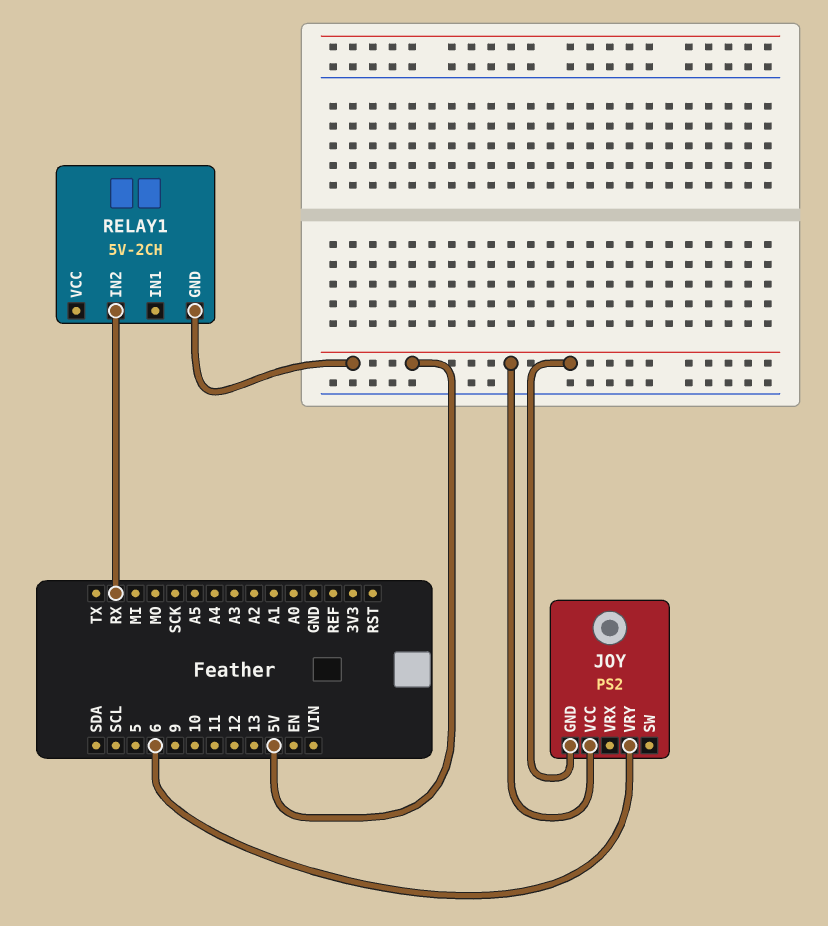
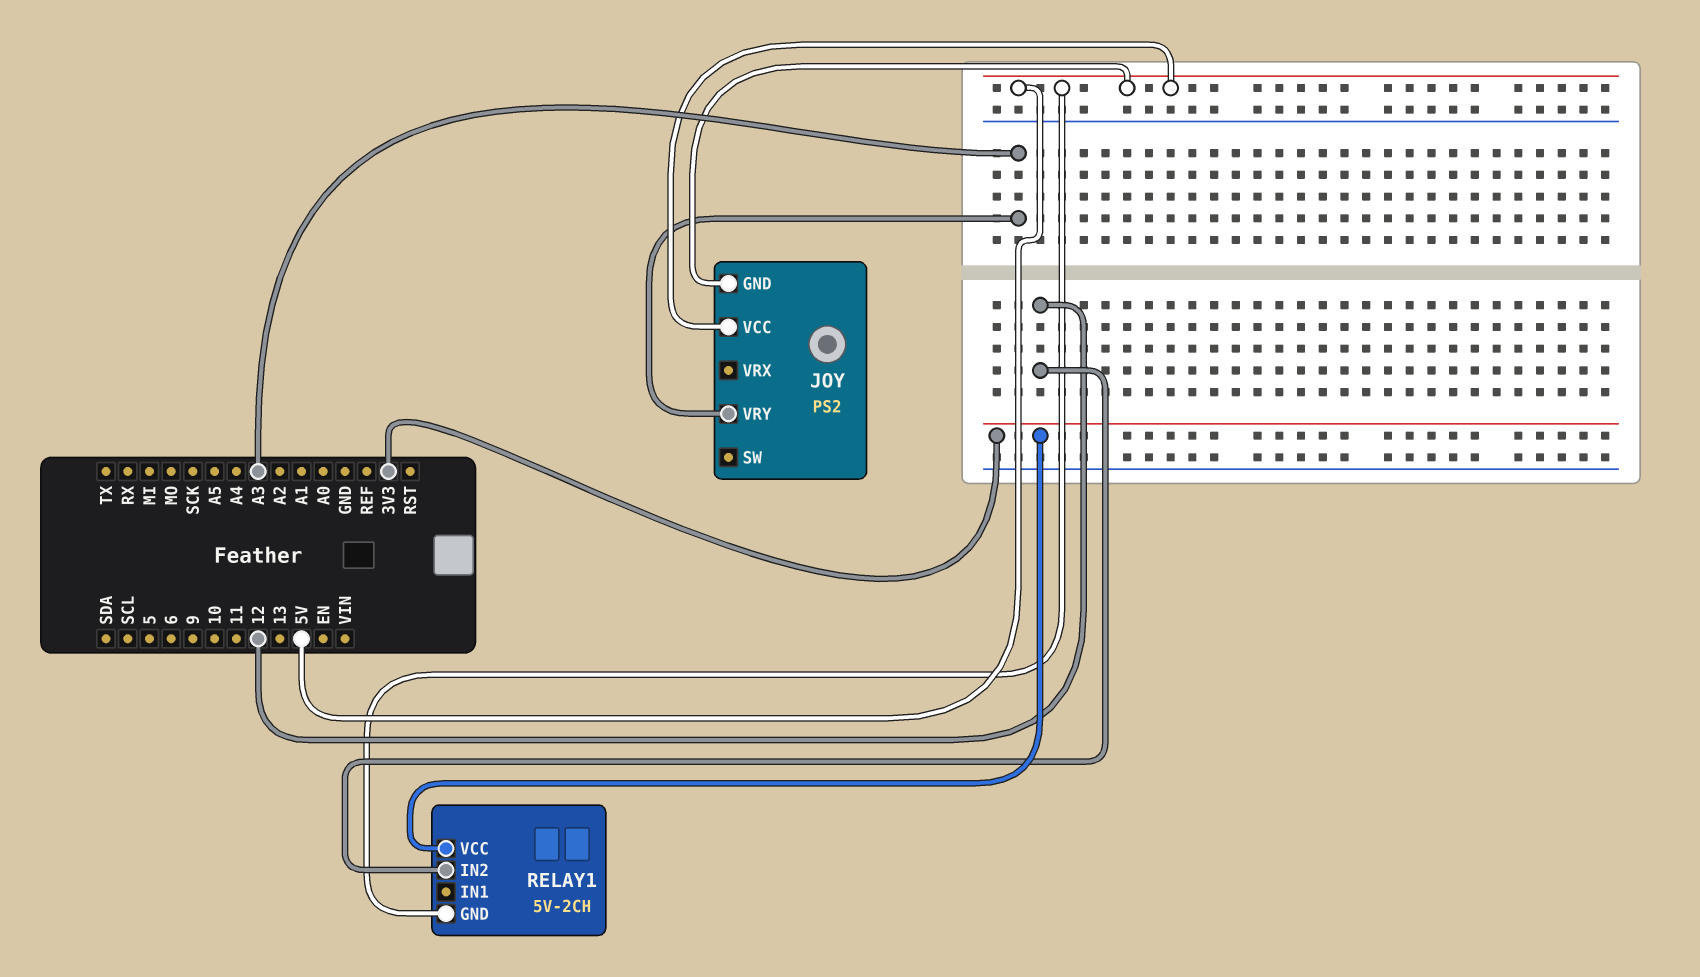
JOY pin VRY: 6 -> A3
RELAY1 pin IN2: RX -> 12
RELAY1 pin VCC: none -> 3V3

